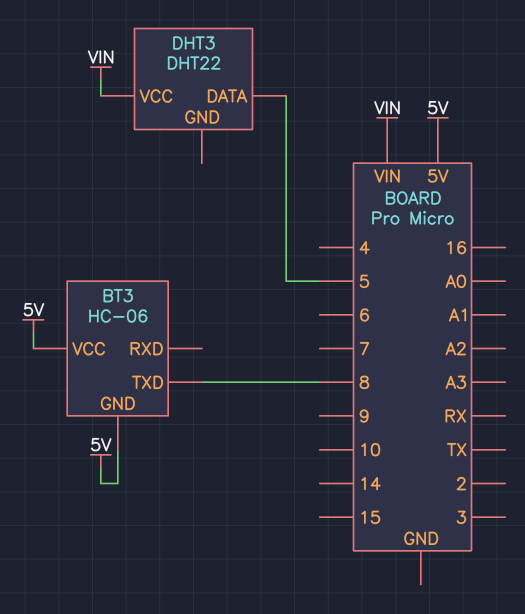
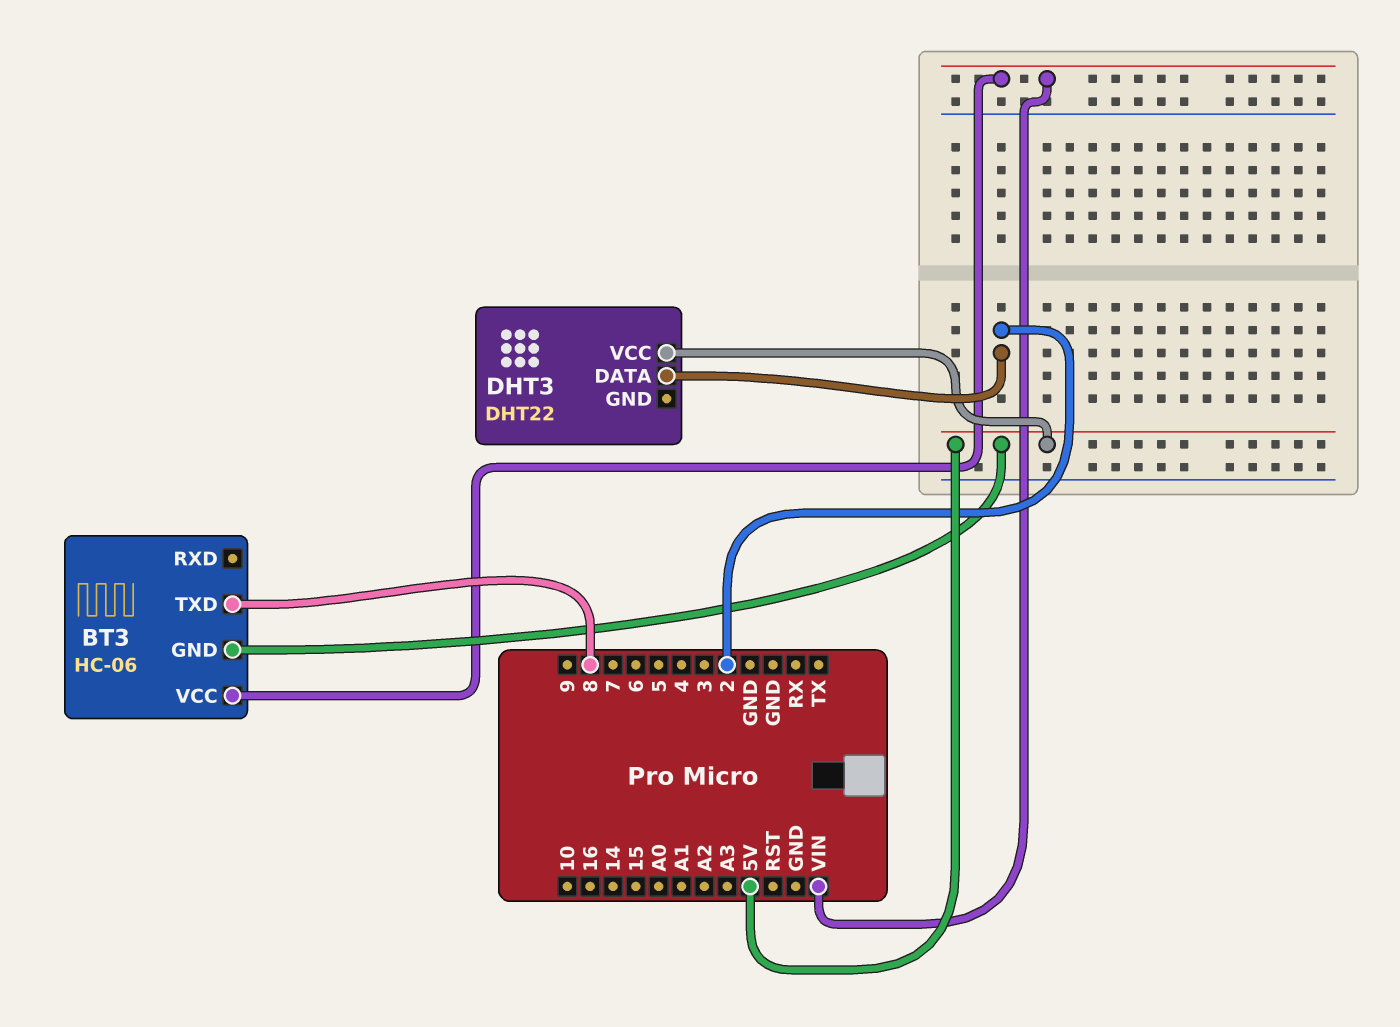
BT3 pin VCC: 5V -> VIN
DHT3 pin DATA: 5 -> 2
DHT3 pin VCC: VIN -> 5V

